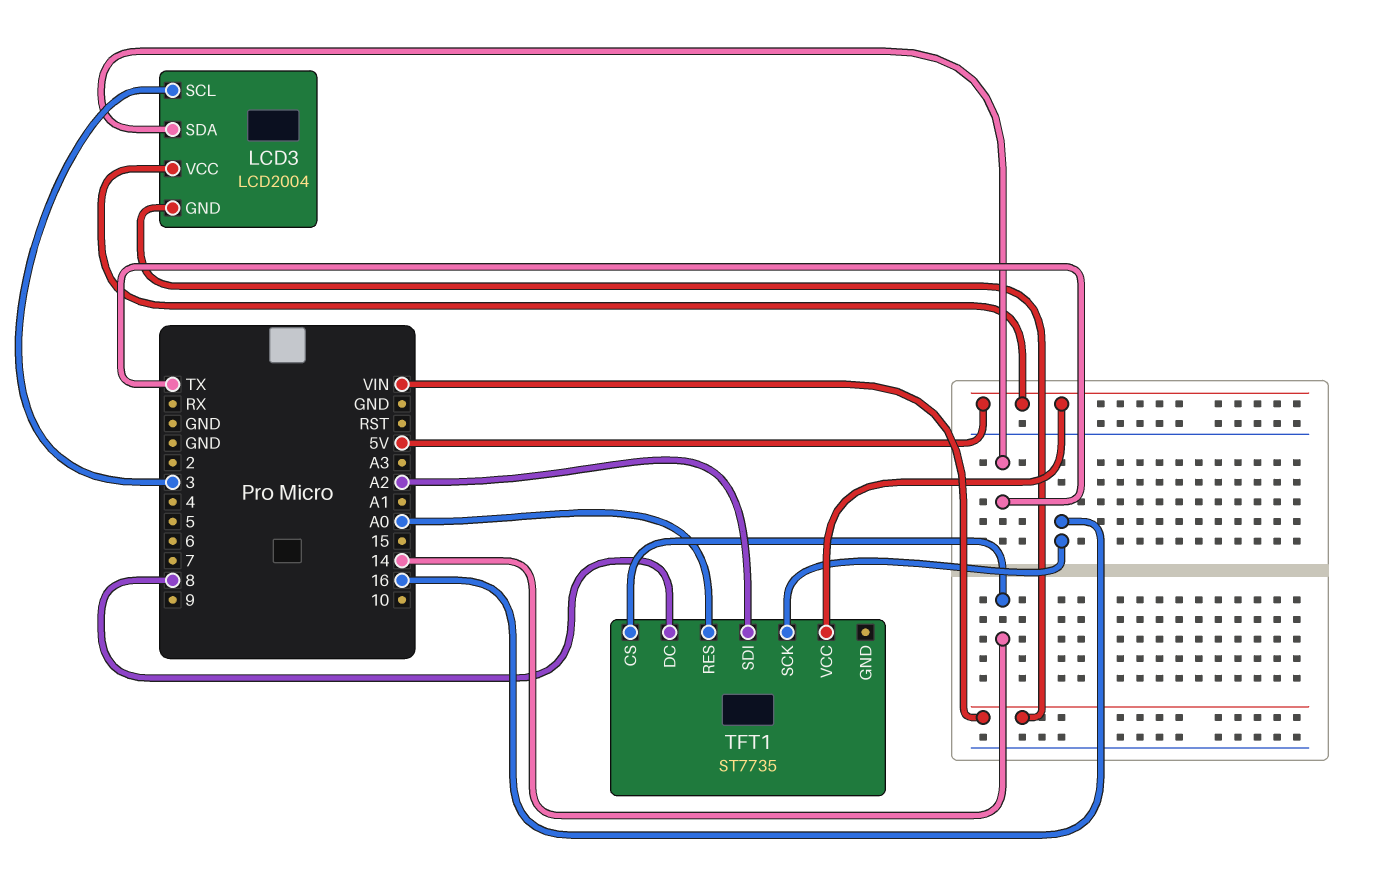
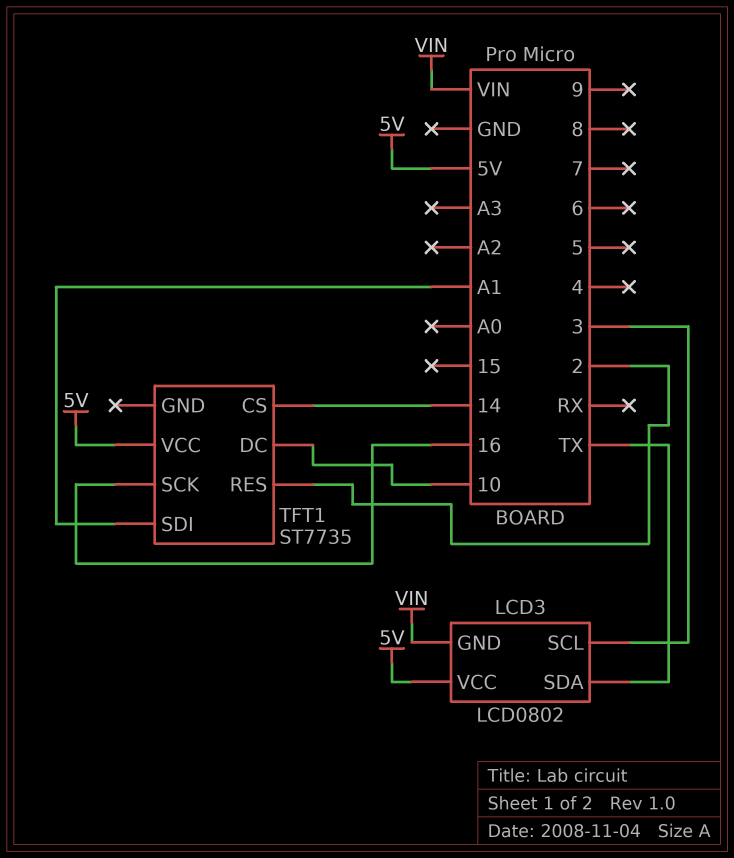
LCD3: LCD2004 -> LCD0802
TFT1 pin DC: 8 -> 10
TFT1 pin RES: A0 -> 2
TFT1 pin SDI: A2 -> A1

